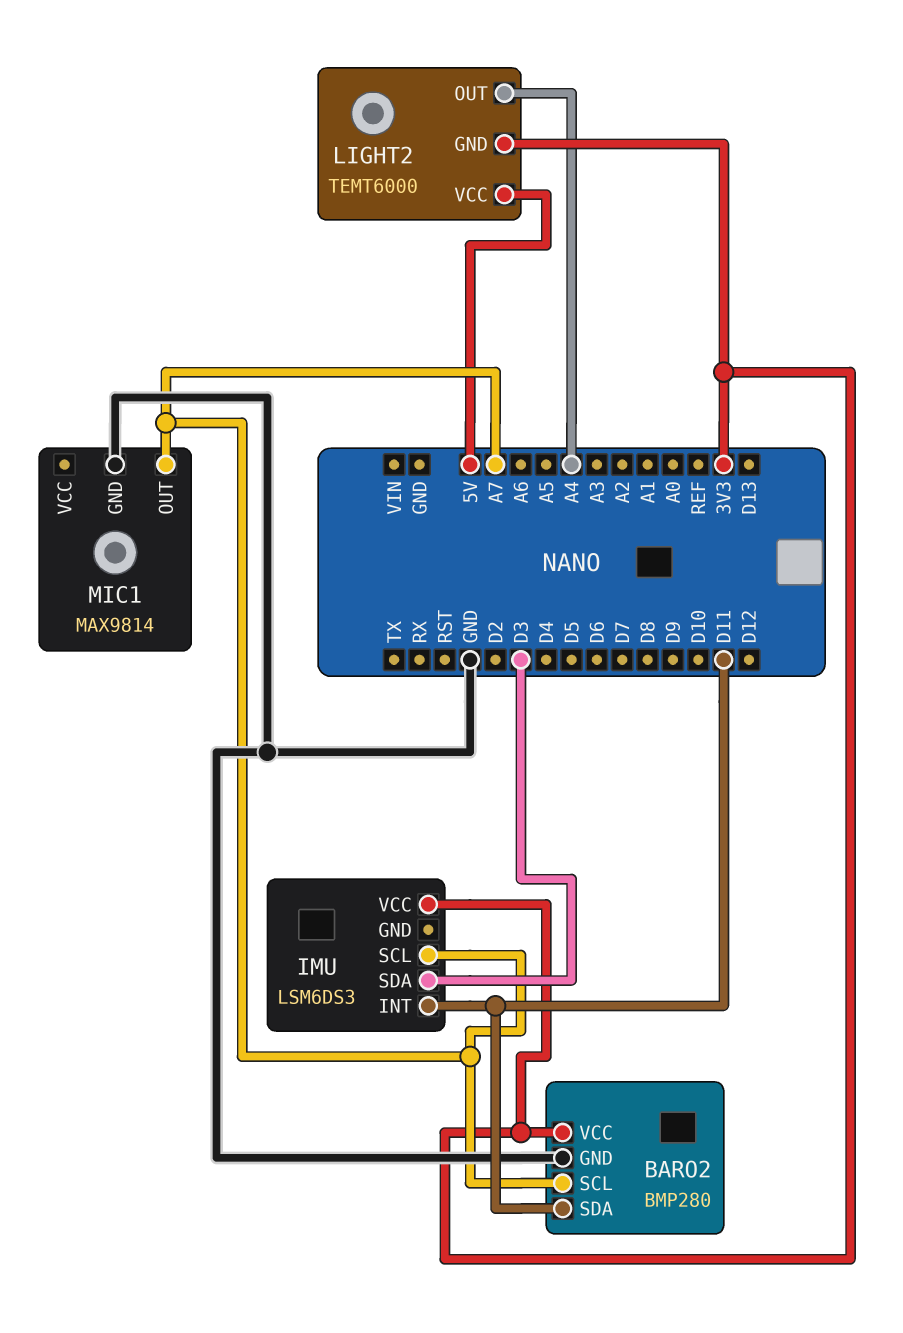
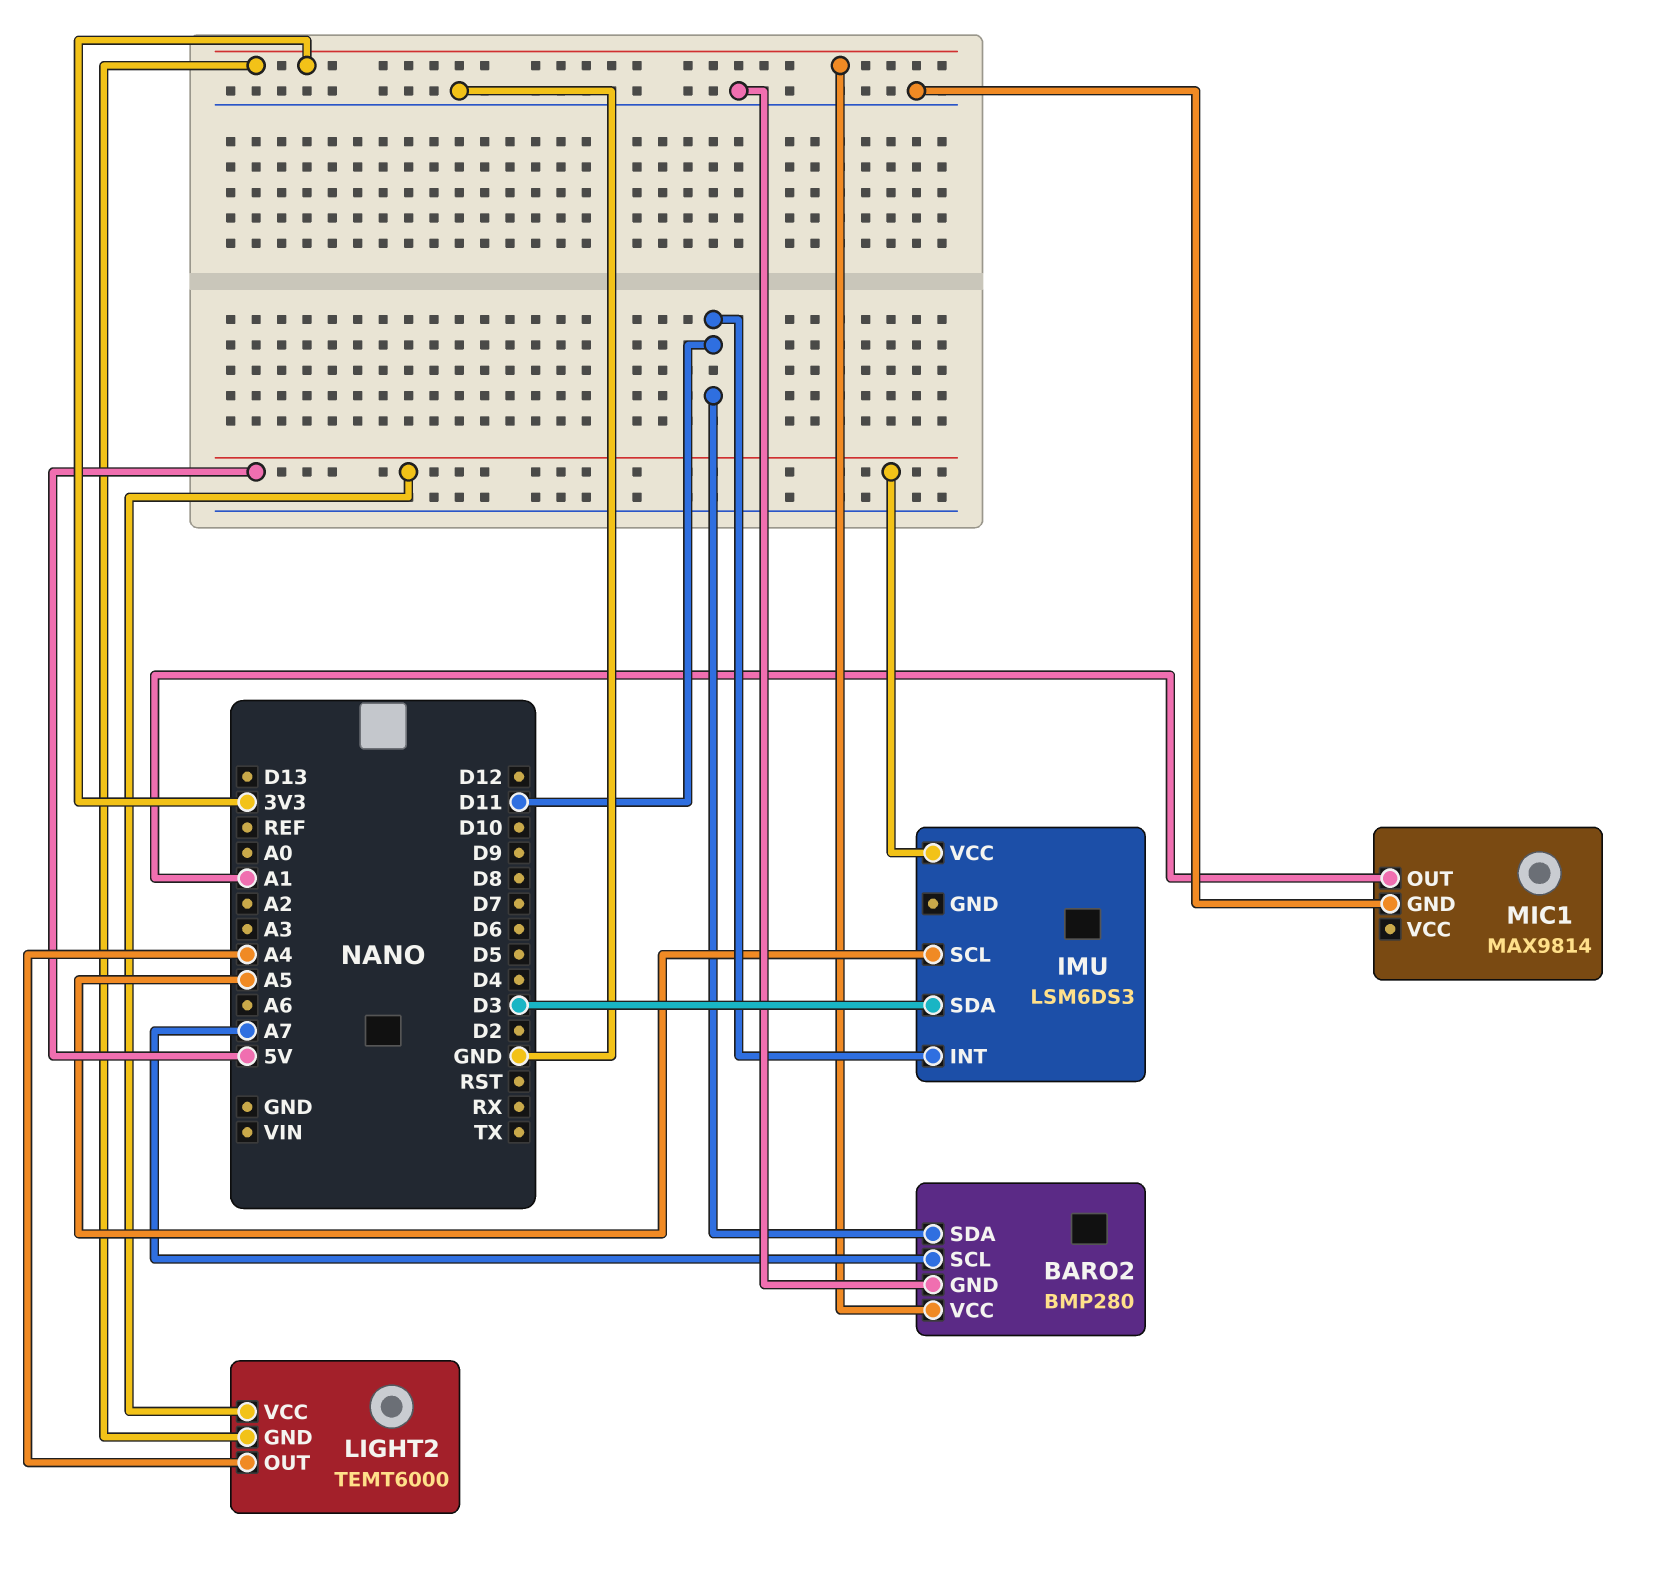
IMU pin SCL: A7 -> A5
IMU pin VCC: 3V3 -> 5V
MIC1 pin OUT: A7 -> A1

